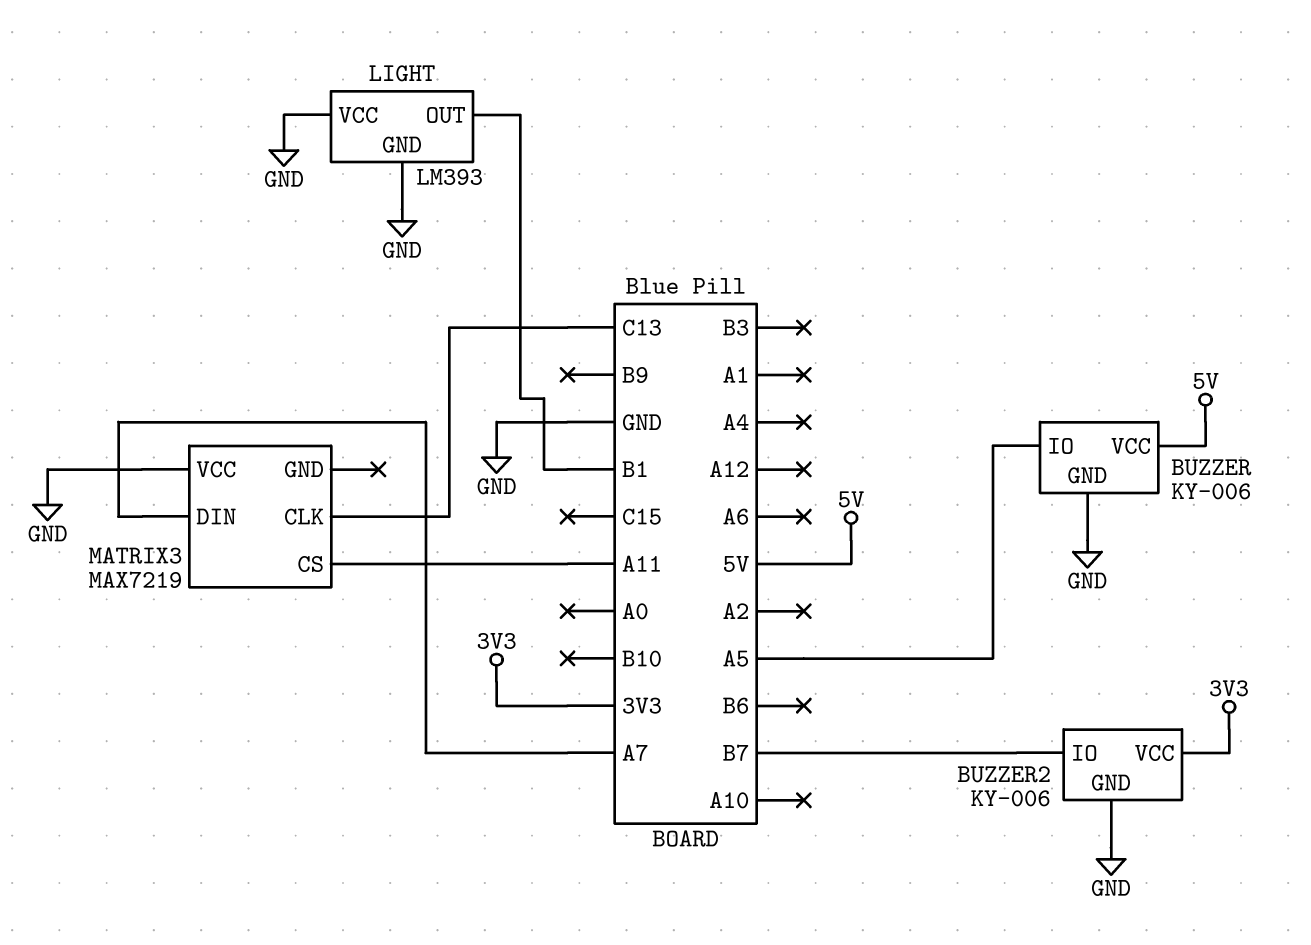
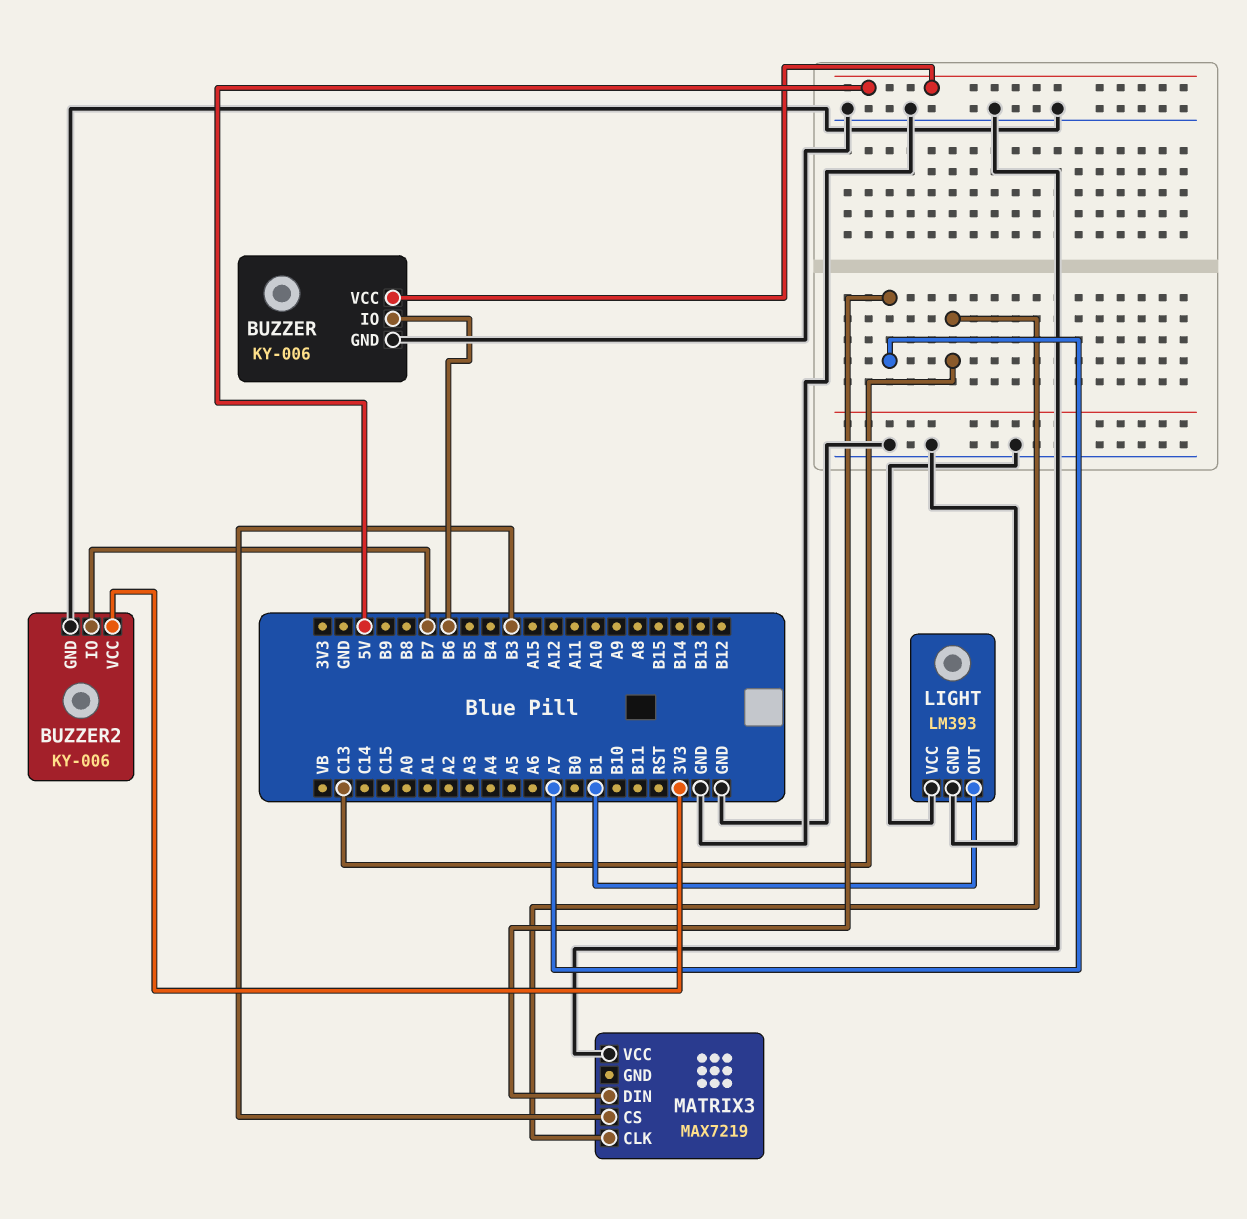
BUZZER pin IO: A5 -> B6
MATRIX3 pin CS: A11 -> B3

